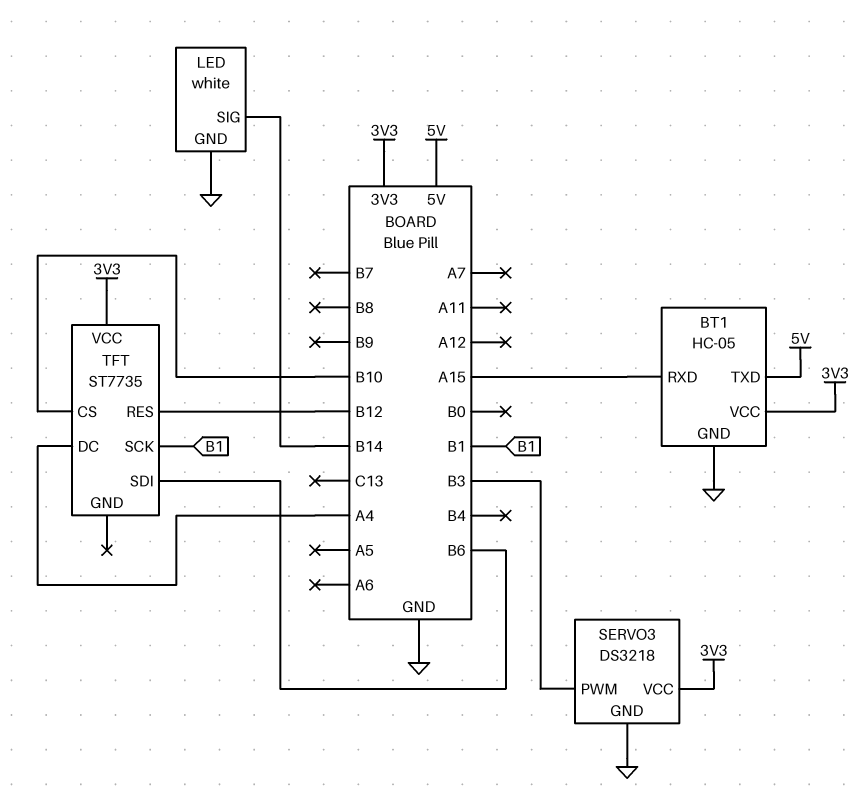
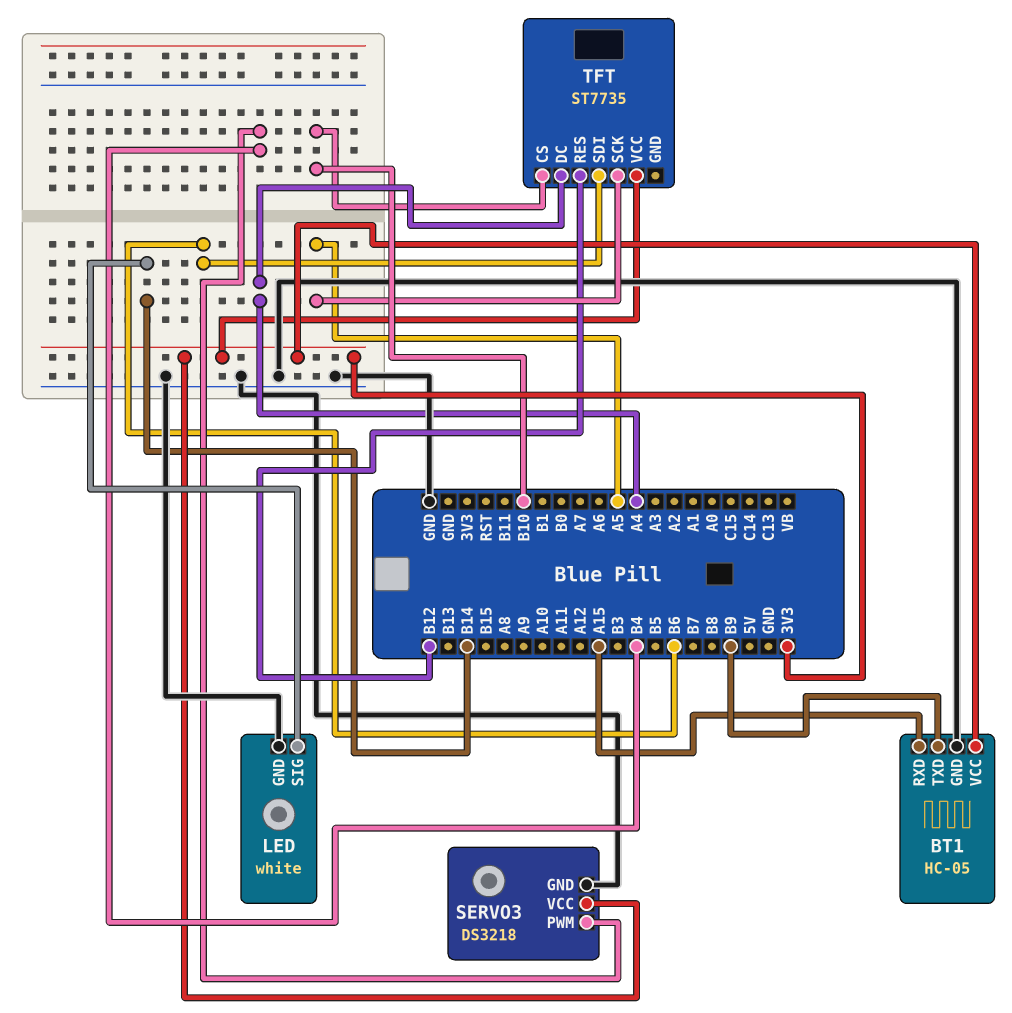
BT1 pin TXD: 5V -> B9
SERVO3 pin PWM: B3 -> B4
TFT pin SCK: B1 -> A5

